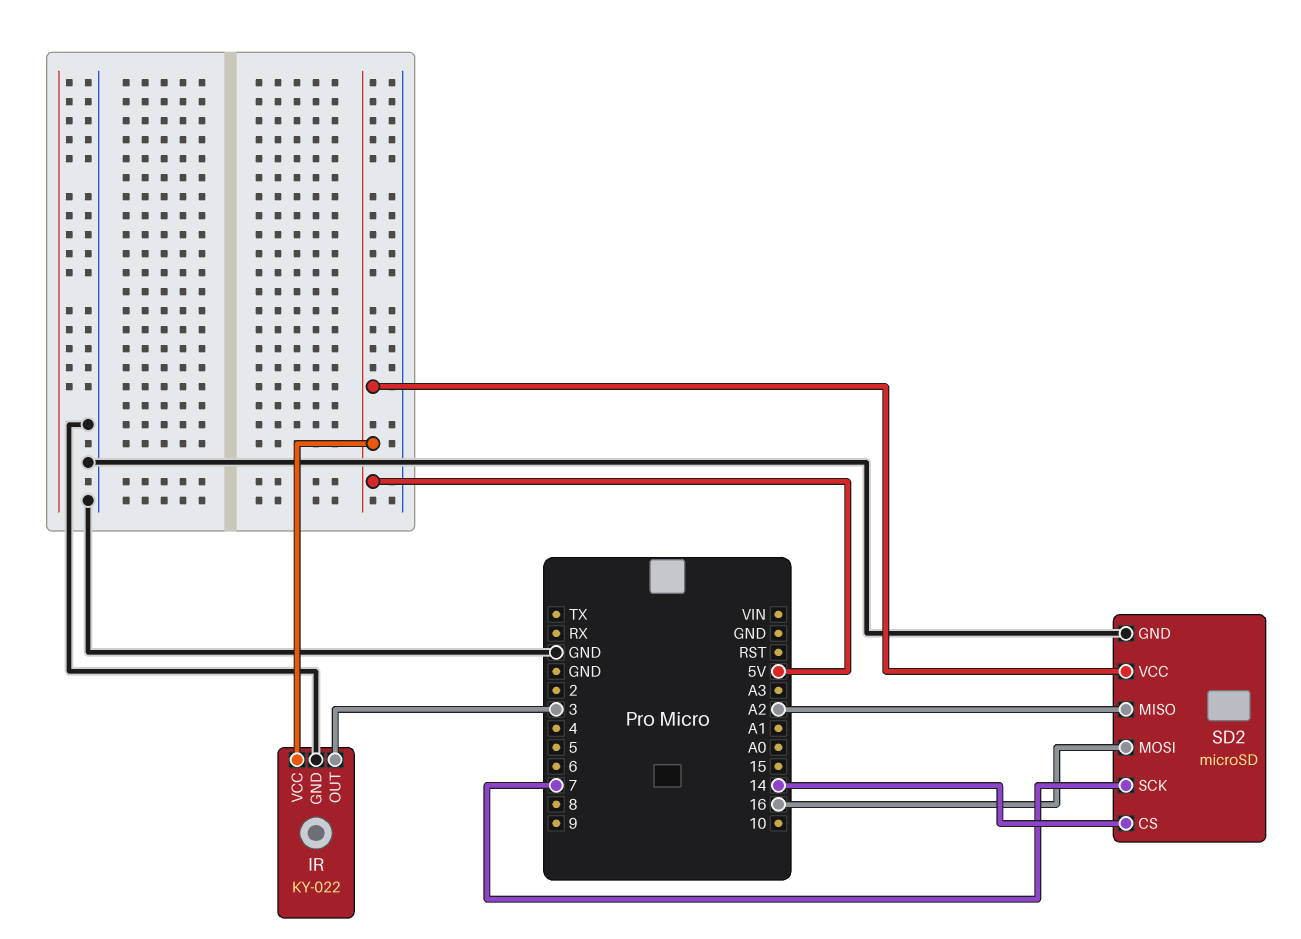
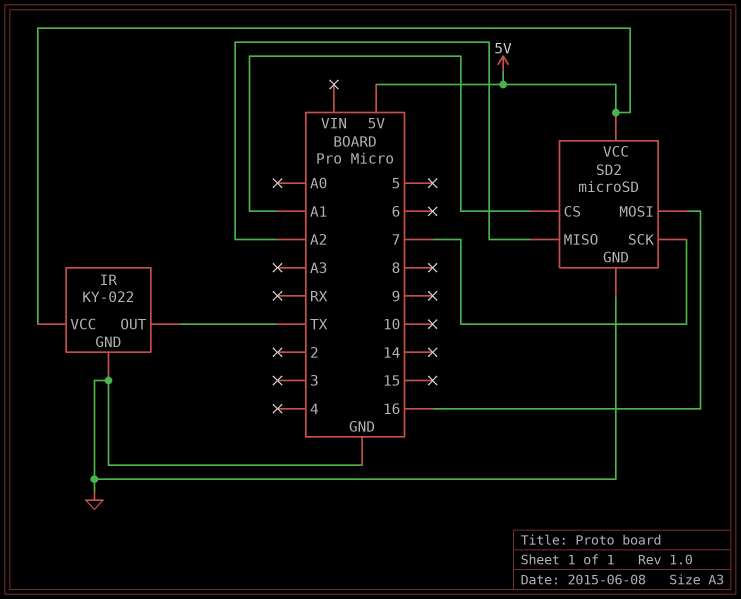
IR pin OUT: 3 -> TX
SD2 pin CS: 14 -> A1

